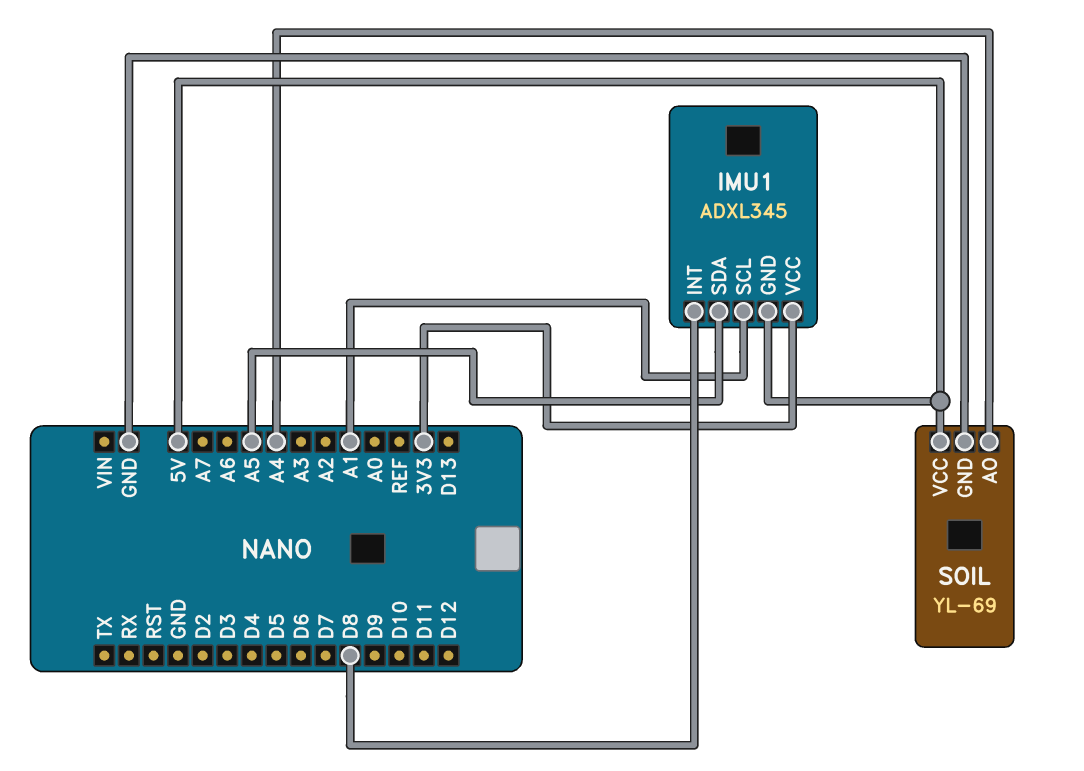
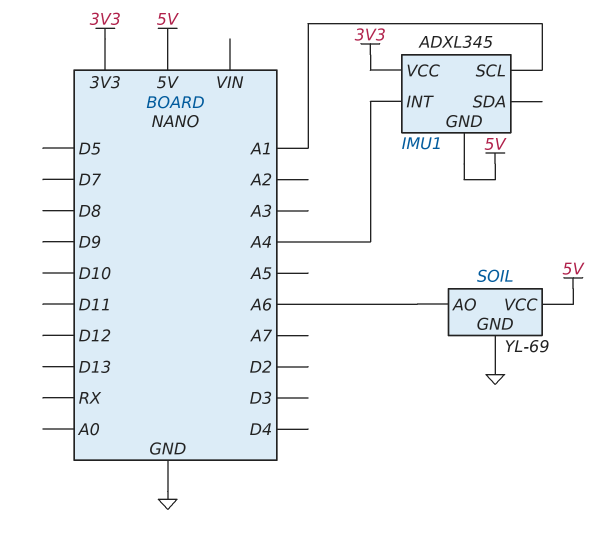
IMU1 pin INT: D8 -> A4
IMU1 pin SDA: A5 -> none
SOIL pin AO: A4 -> A6

